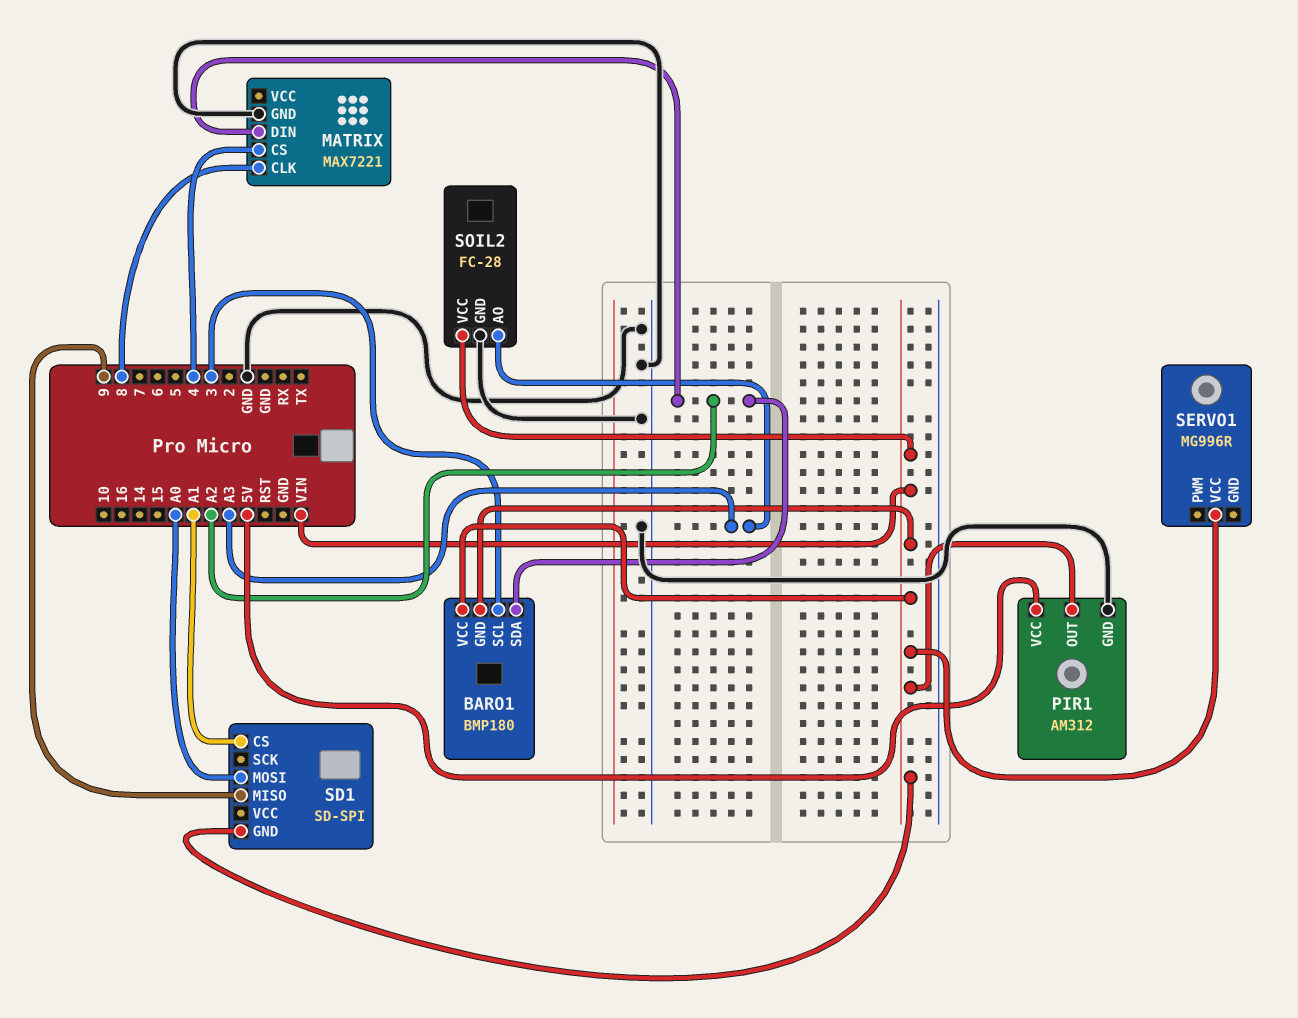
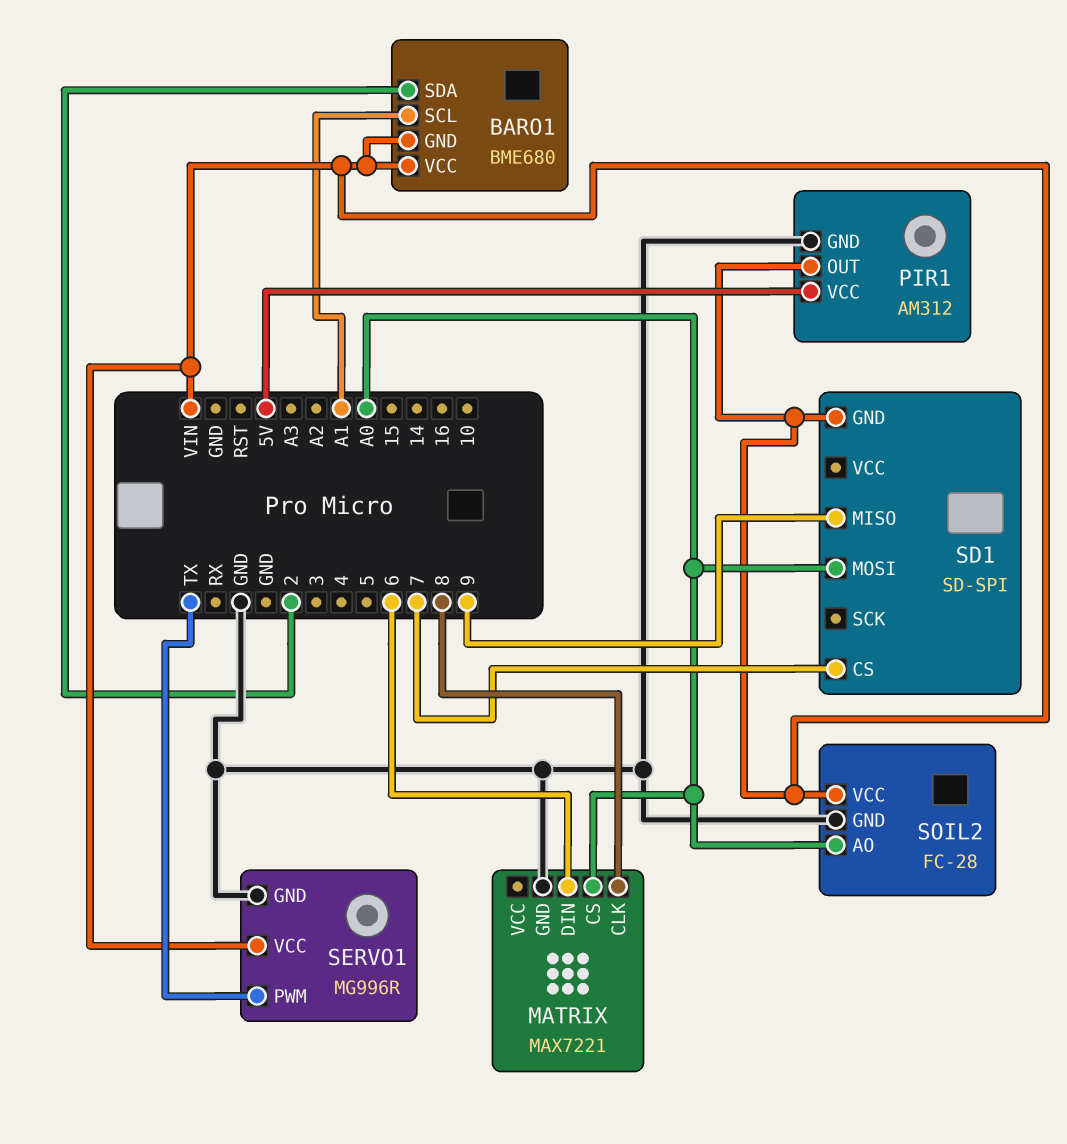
BARO1: BMP180 -> BME680
BARO1 pin SCL: 3 -> A1
BARO1 pin SDA: A2 -> 2
MATRIX pin CS: 4 -> A0
MATRIX pin DIN: A2 -> 6
SD1 pin CS: A1 -> 7
SERVO1 pin GND: none -> GND
SERVO1 pin PWM: none -> TX
SOIL2 pin AO: A3 -> A0

